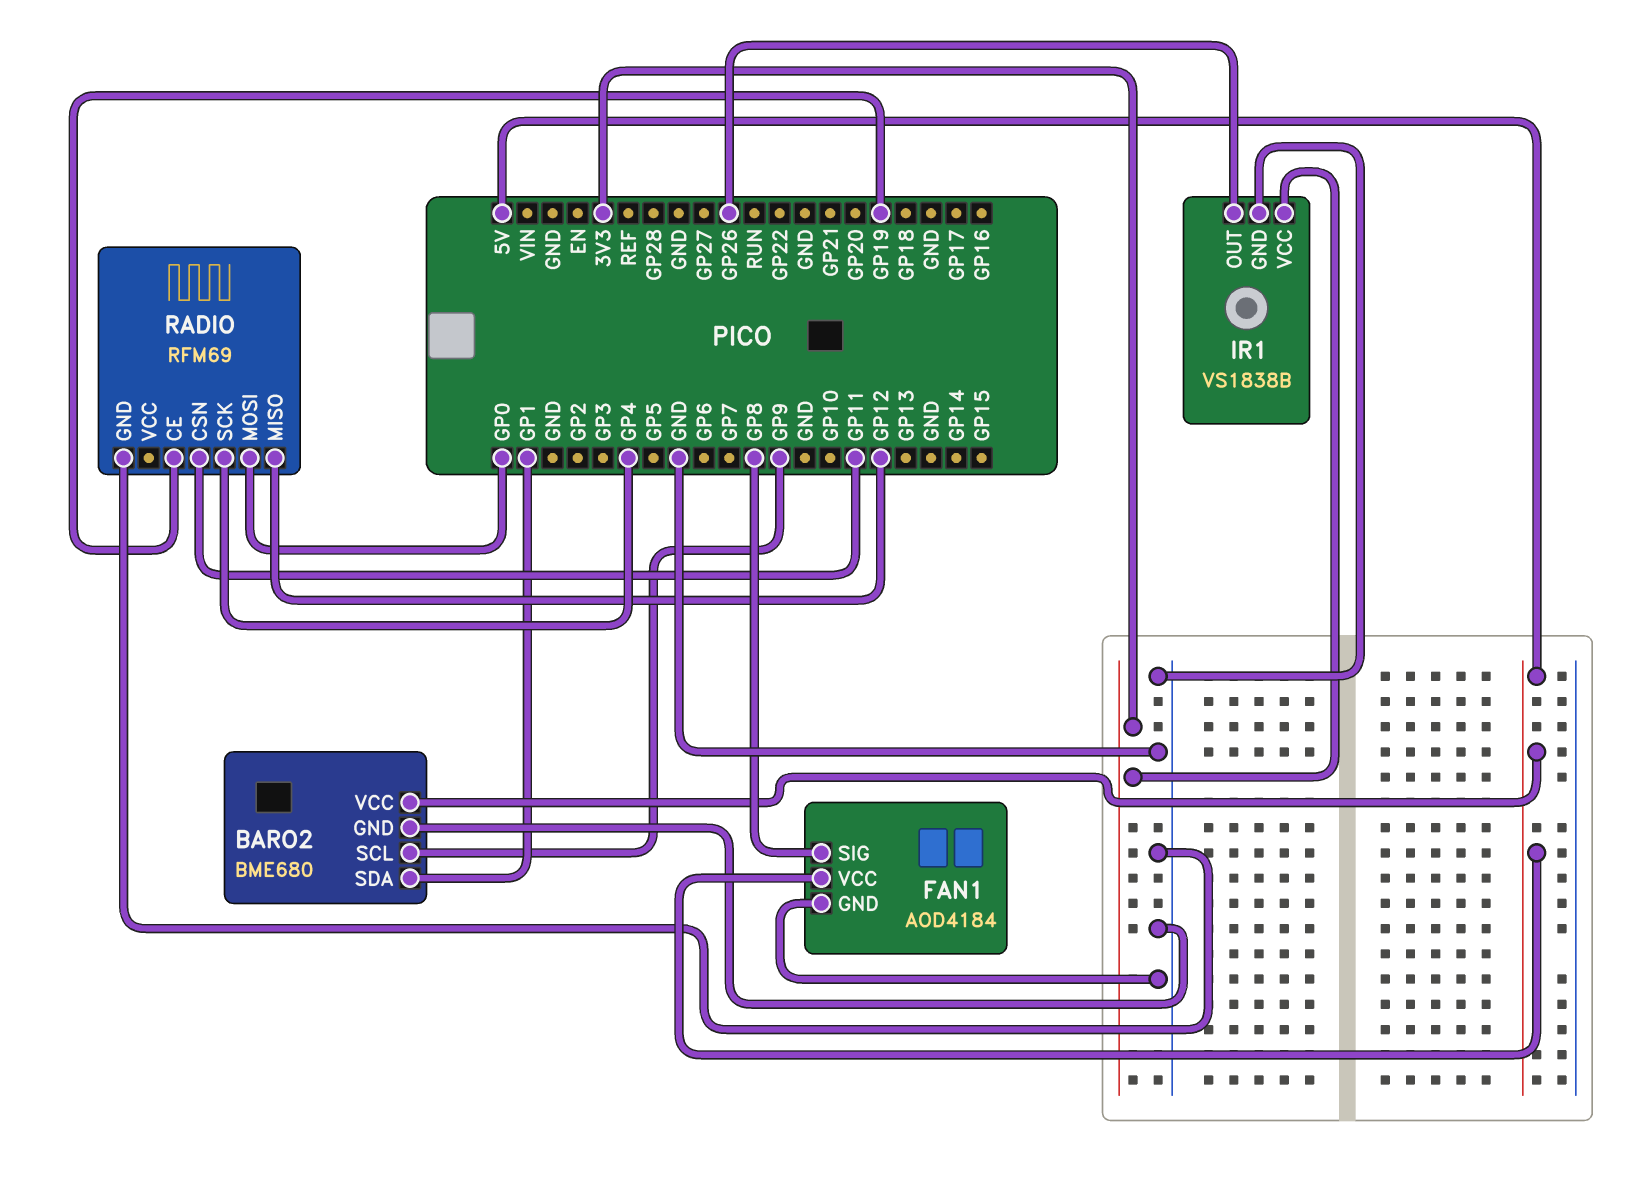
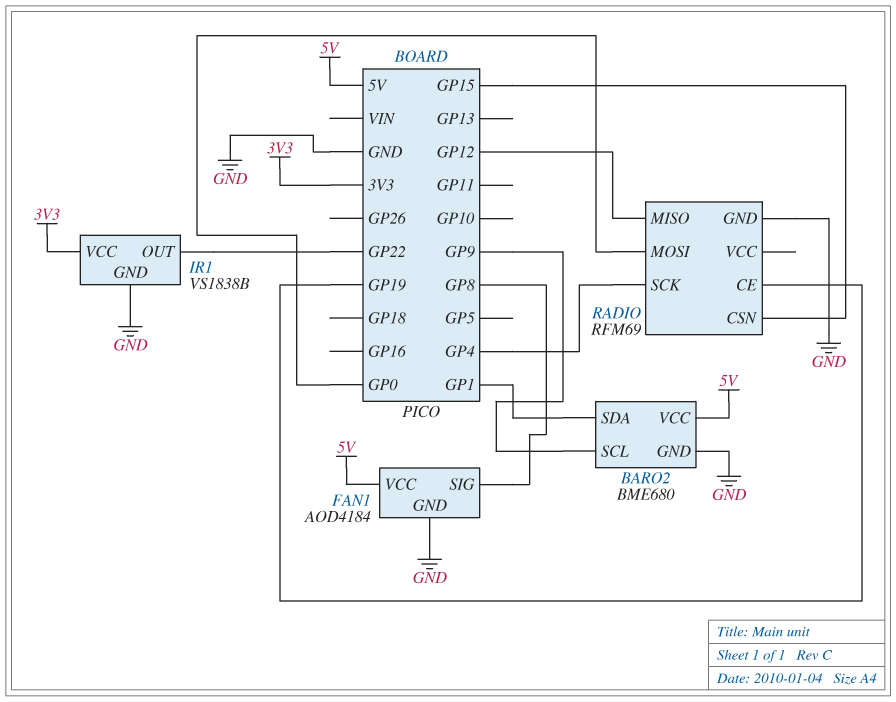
IR1 pin OUT: GP26 -> GP22
RADIO pin CSN: GP11 -> GP15

